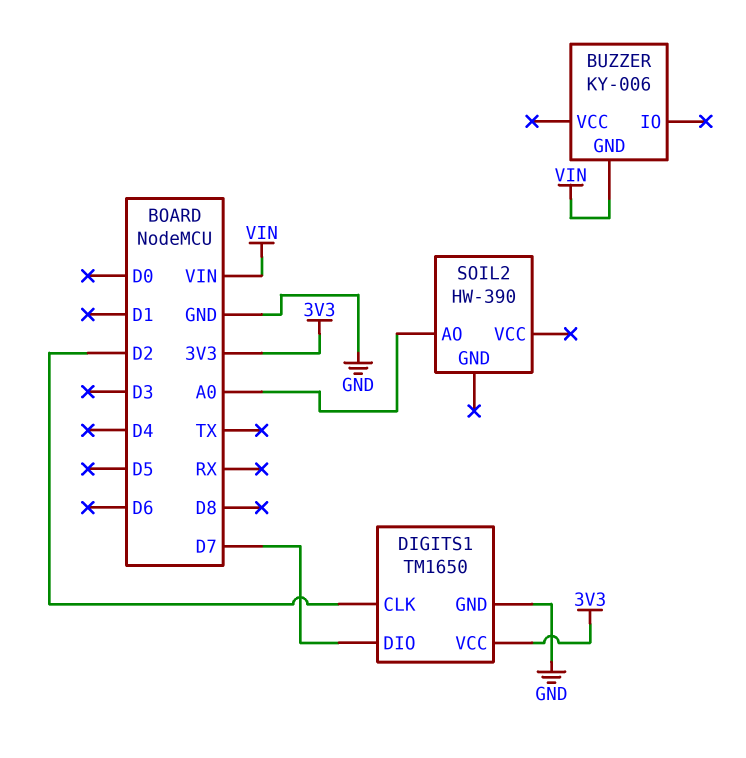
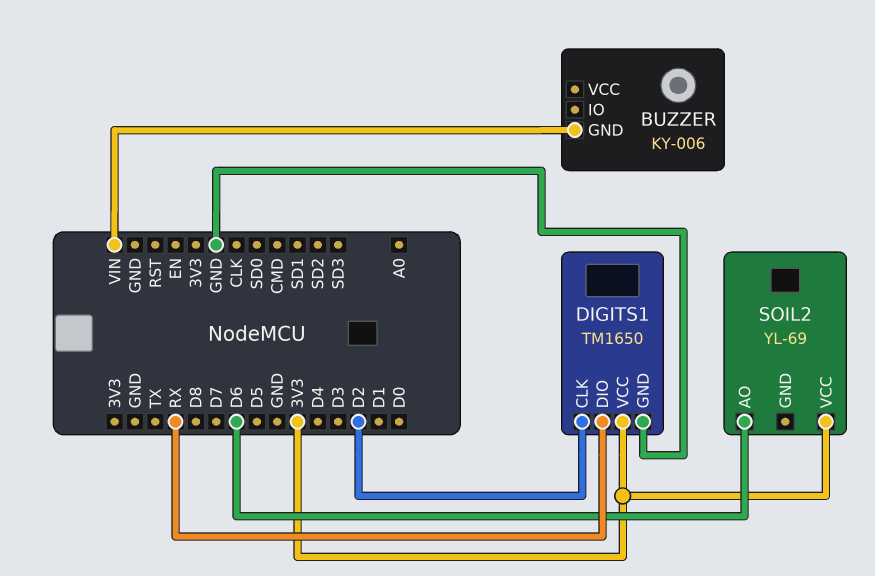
DIGITS1 pin DIO: D7 -> RX
SOIL2: HW-390 -> YL-69
SOIL2 pin AO: A0 -> D6
SOIL2 pin VCC: none -> 3V3

